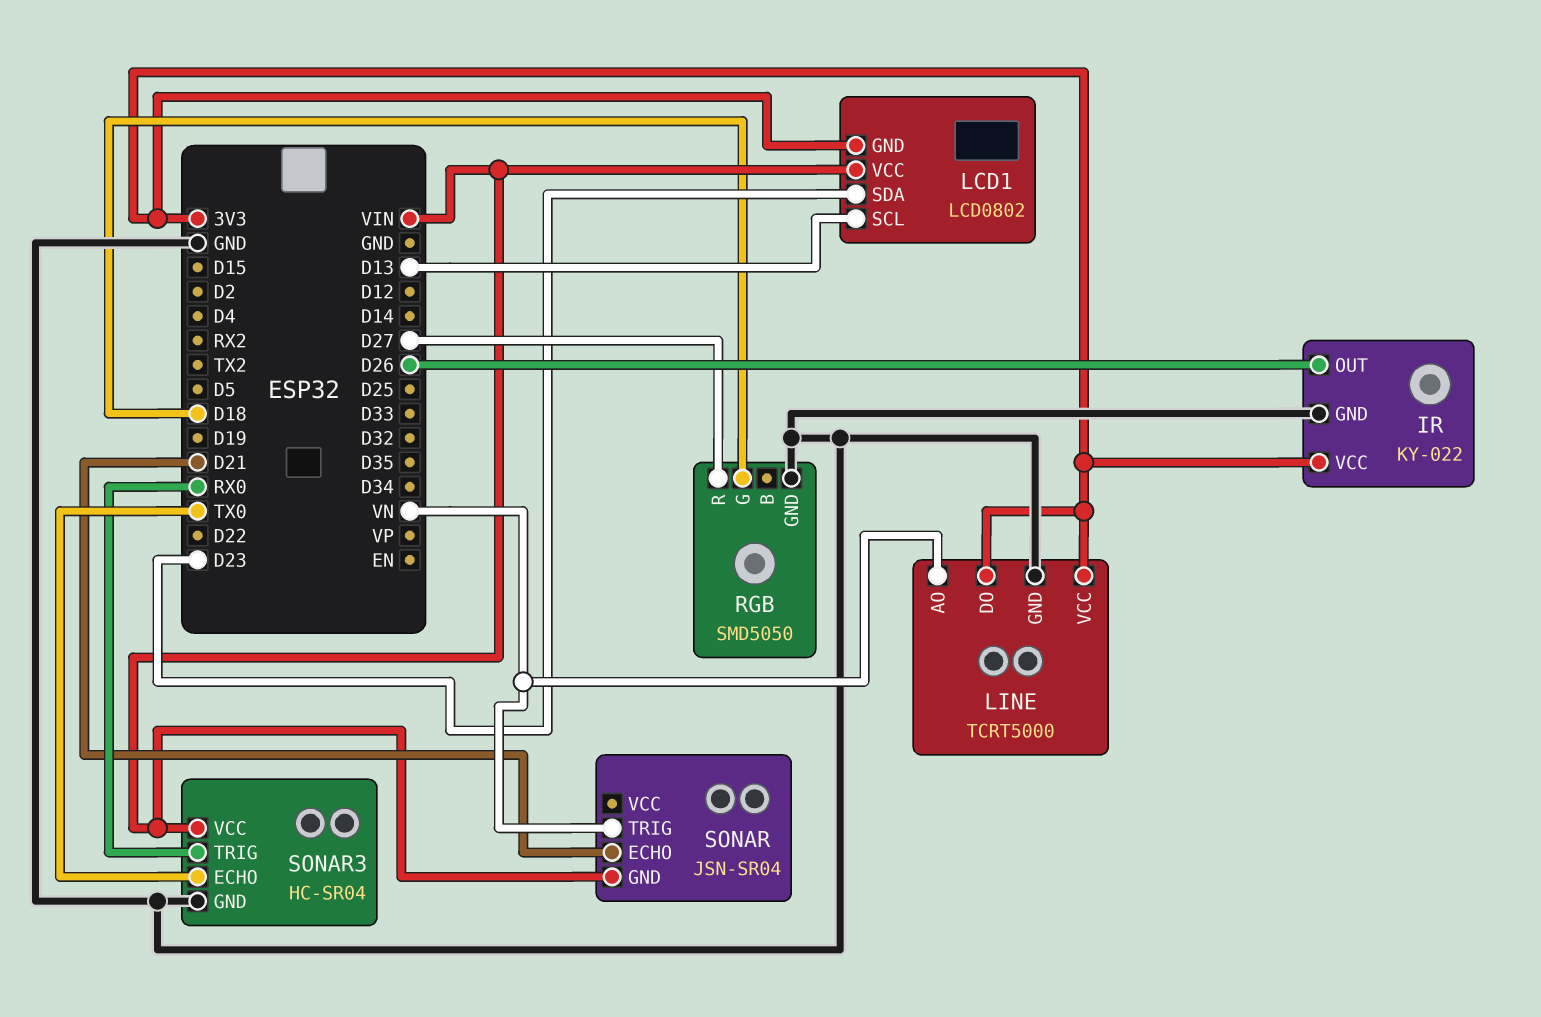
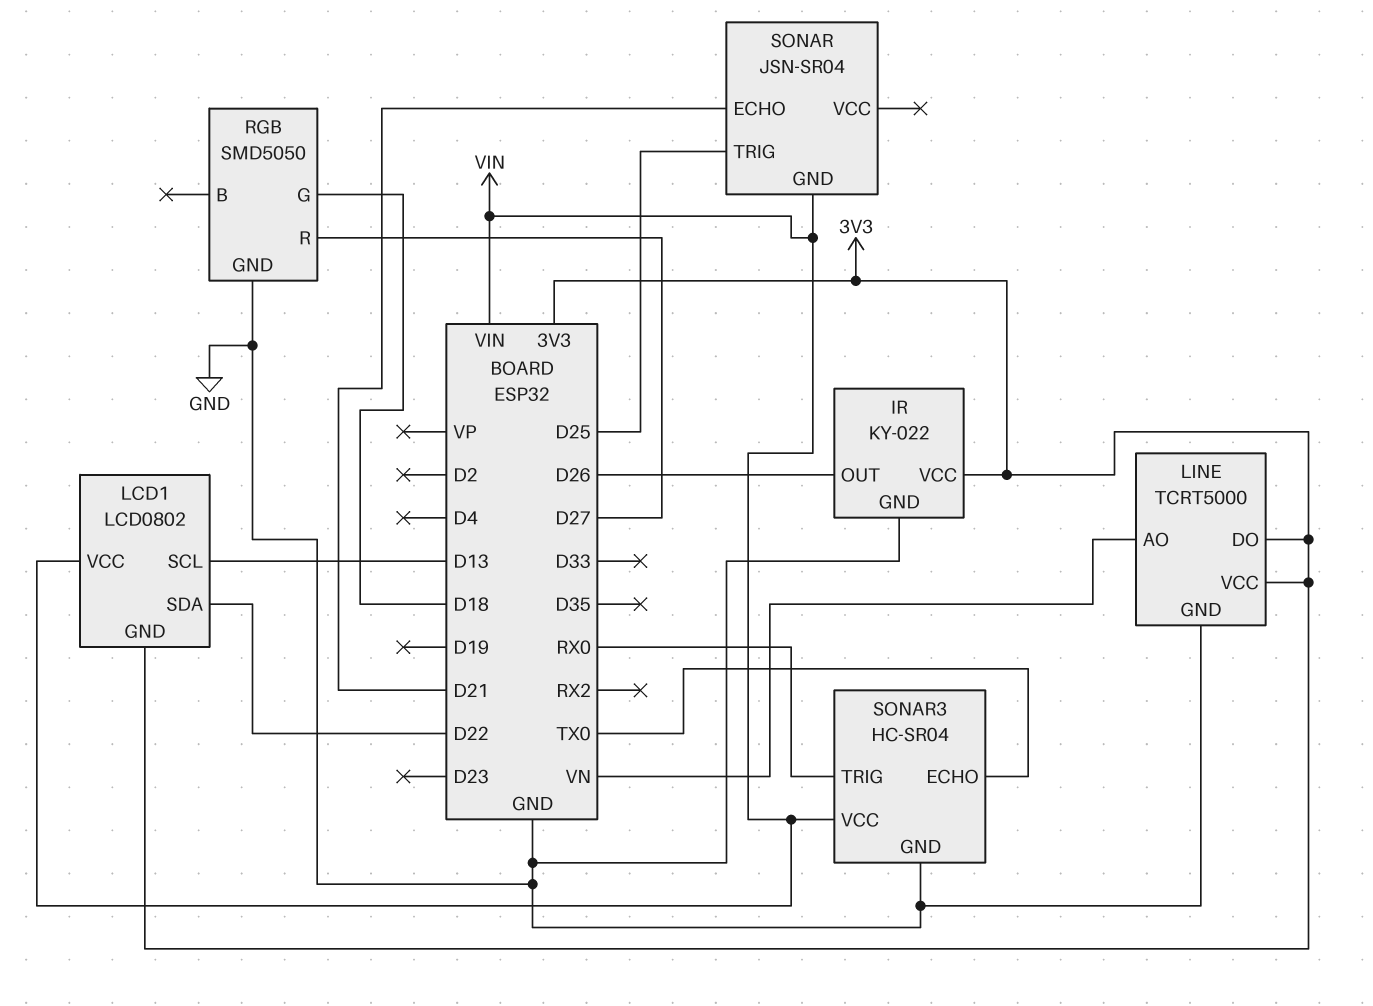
LCD1 pin SDA: D23 -> D22
SONAR pin TRIG: VN -> D25

